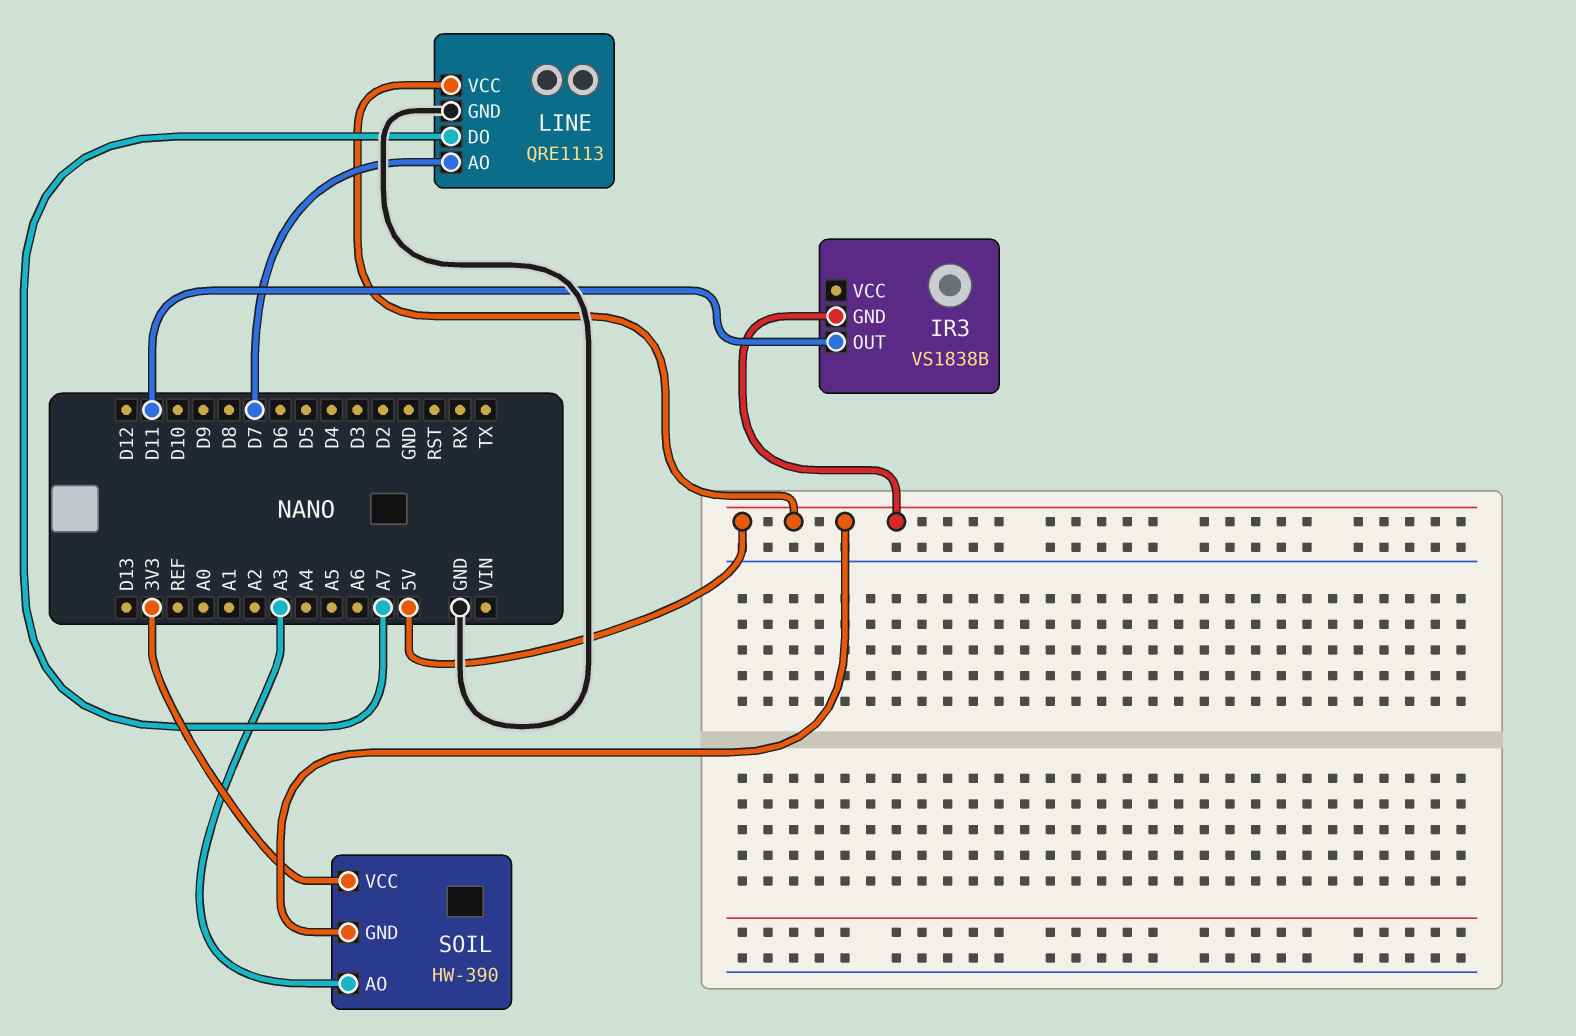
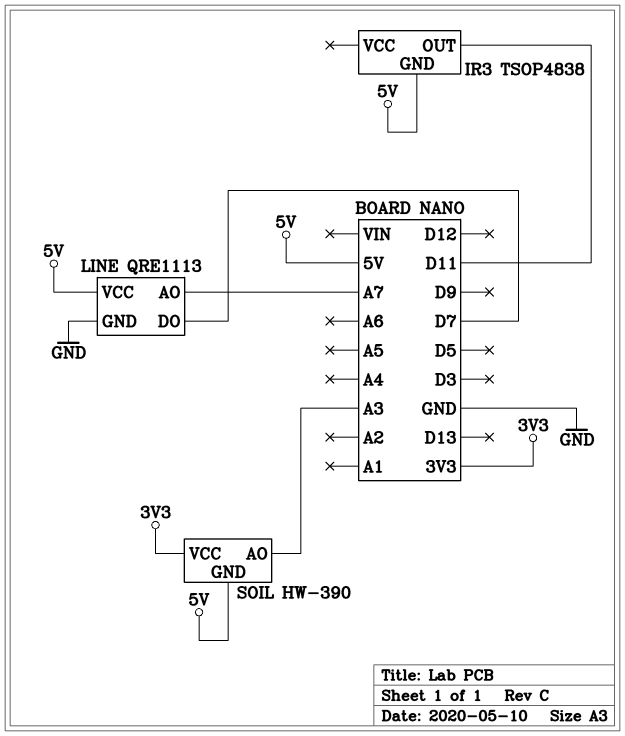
IR3: VS1838B -> TSOP4838
LINE pin AO: D7 -> A7
LINE pin DO: A7 -> D7

